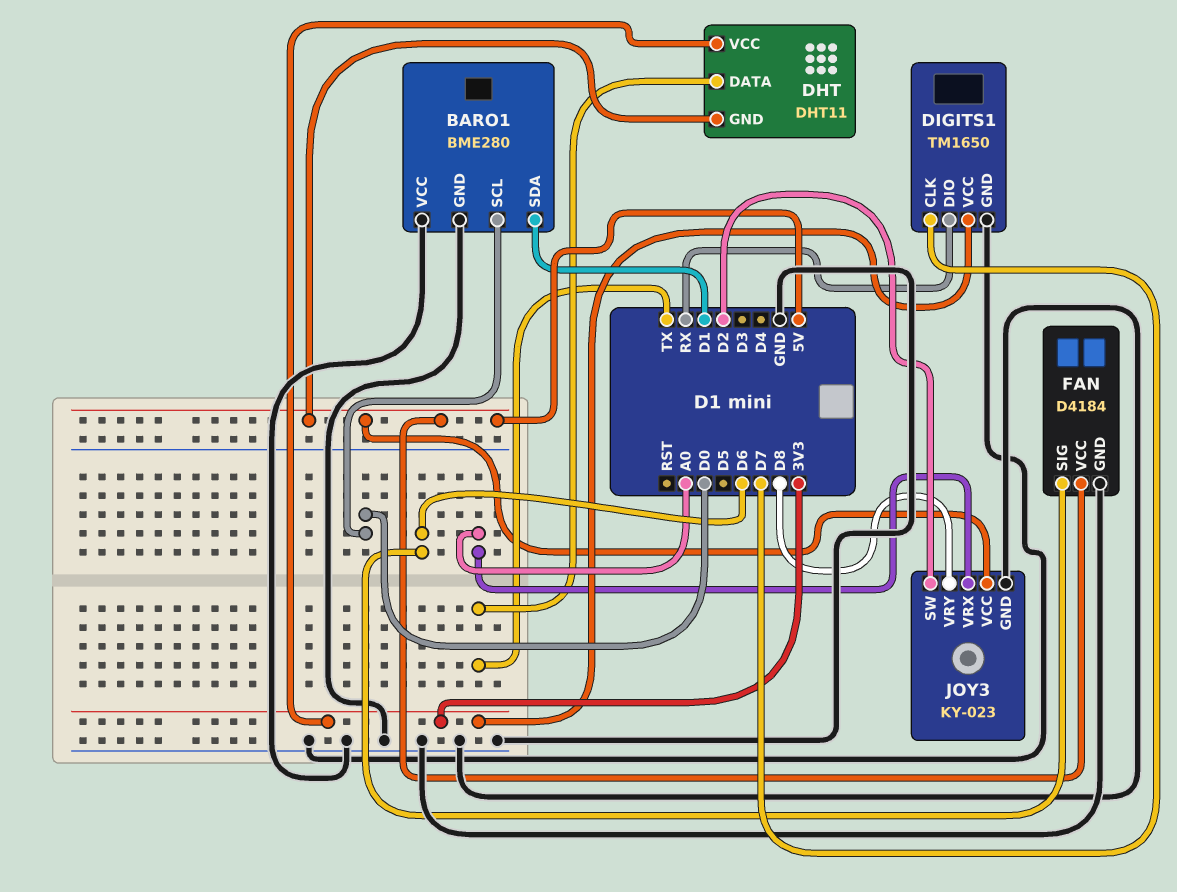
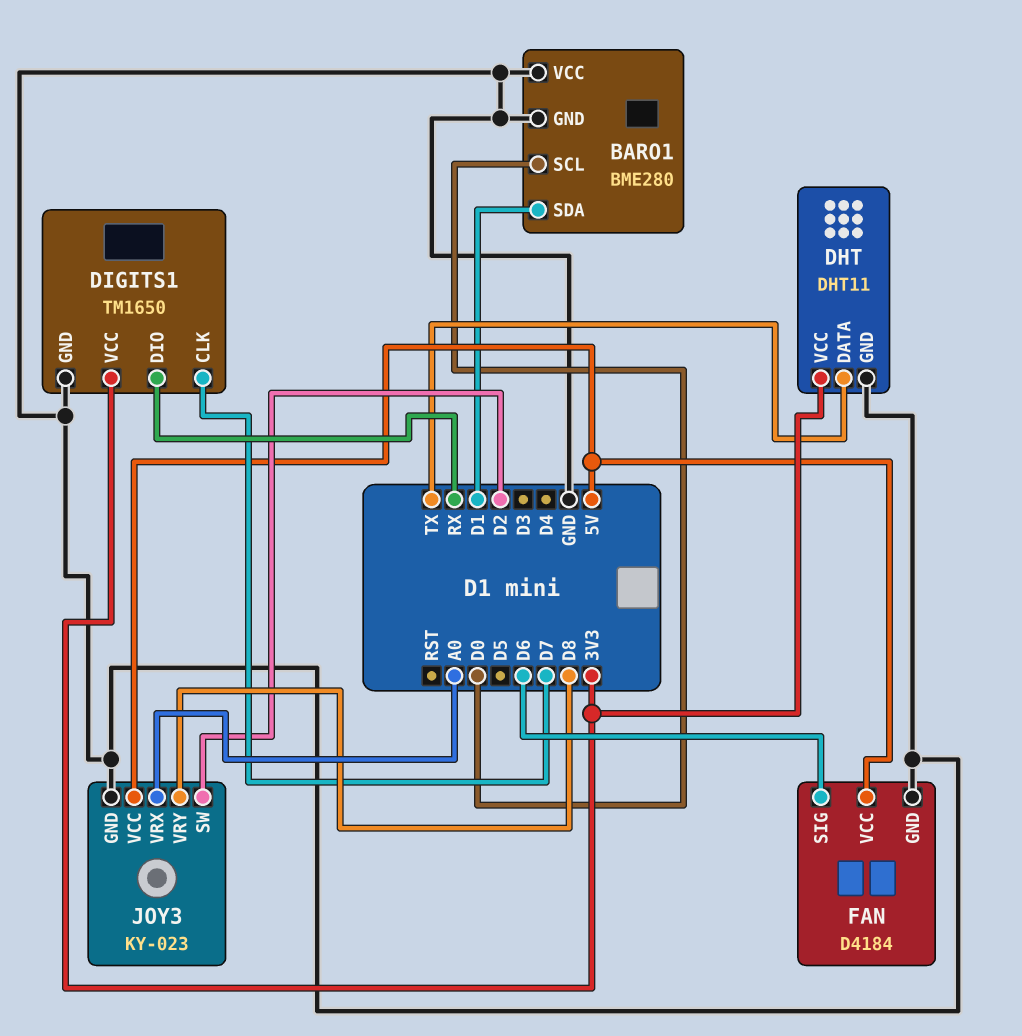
DHT pin GND: 5V -> GND

